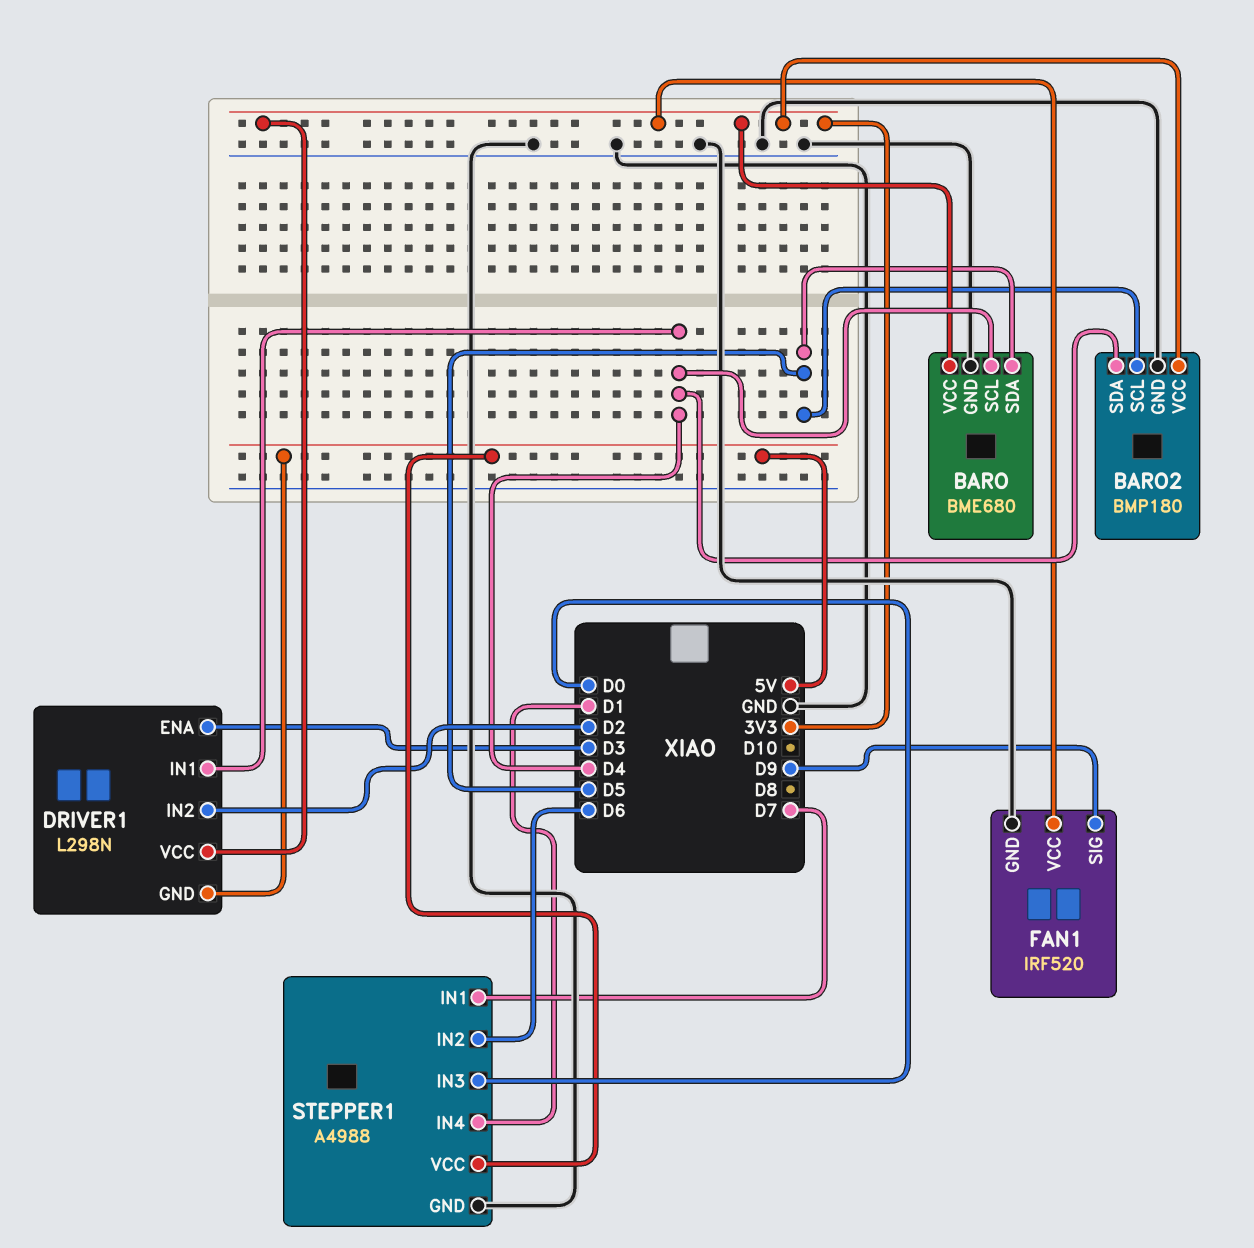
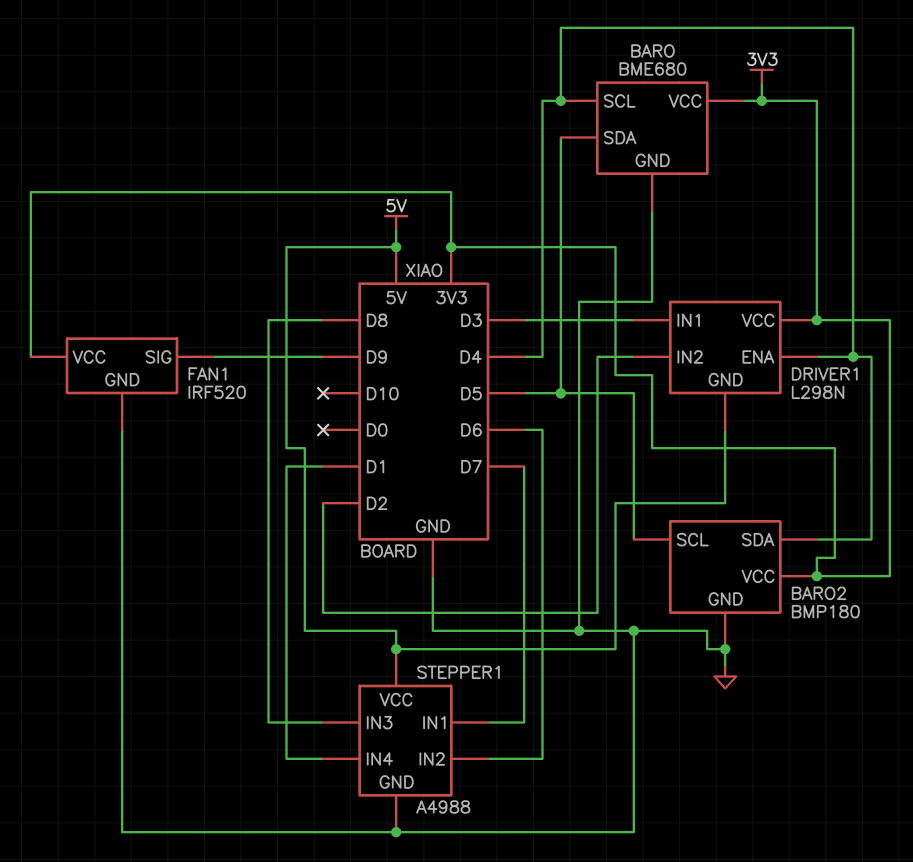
DRIVER1 pin ENA: D3 -> D4
DRIVER1 pin IN1: D4 -> D3
STEPPER1 pin IN3: D0 -> D8

